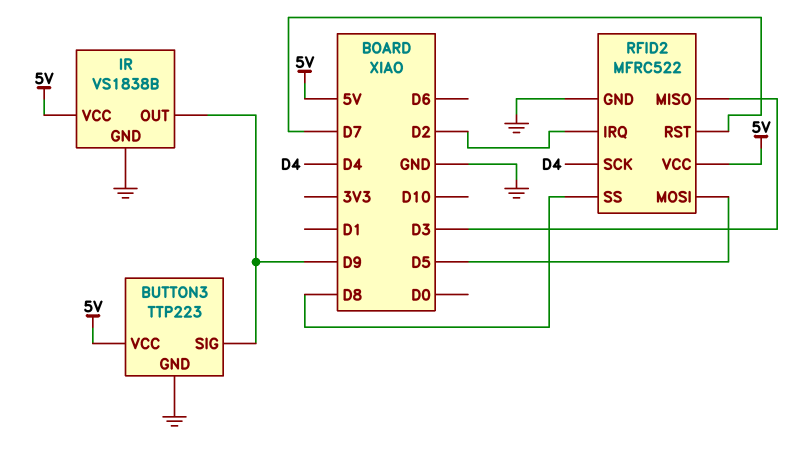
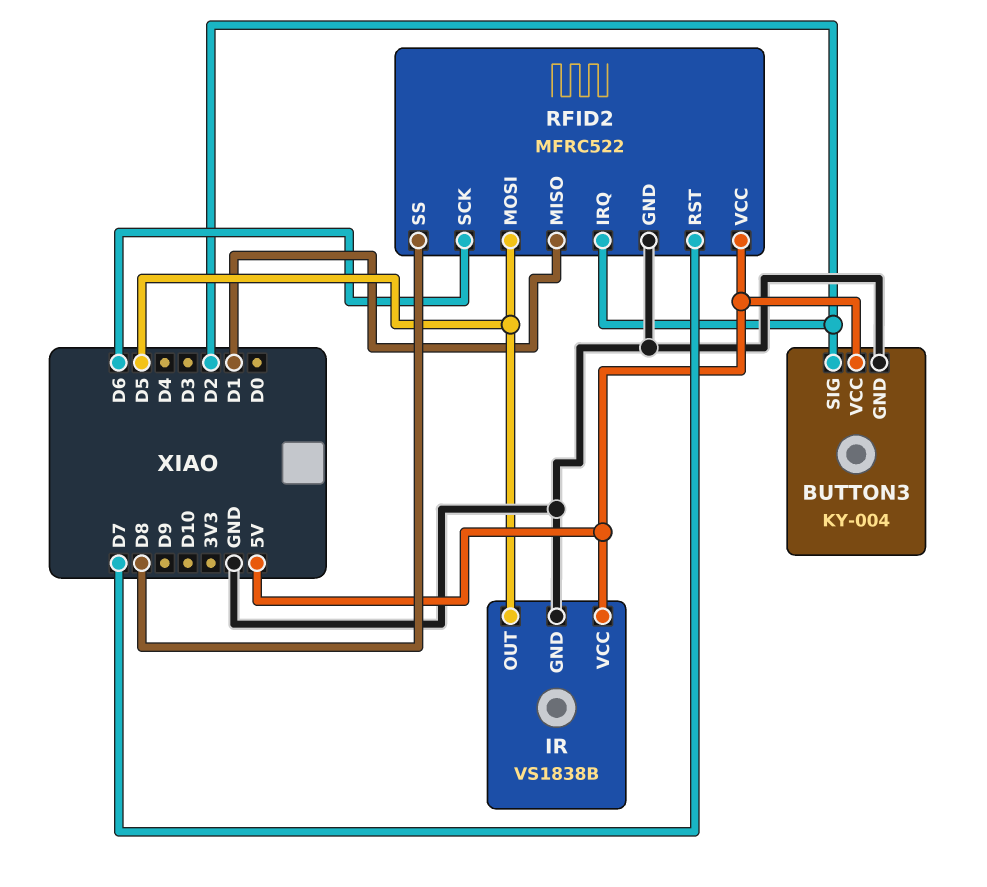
BUTTON3: TTP223 -> KY-004
BUTTON3 pin SIG: D9 -> D2
IR pin OUT: D9 -> D5
RFID2 pin MISO: D3 -> D1
RFID2 pin SCK: D4 -> D6

